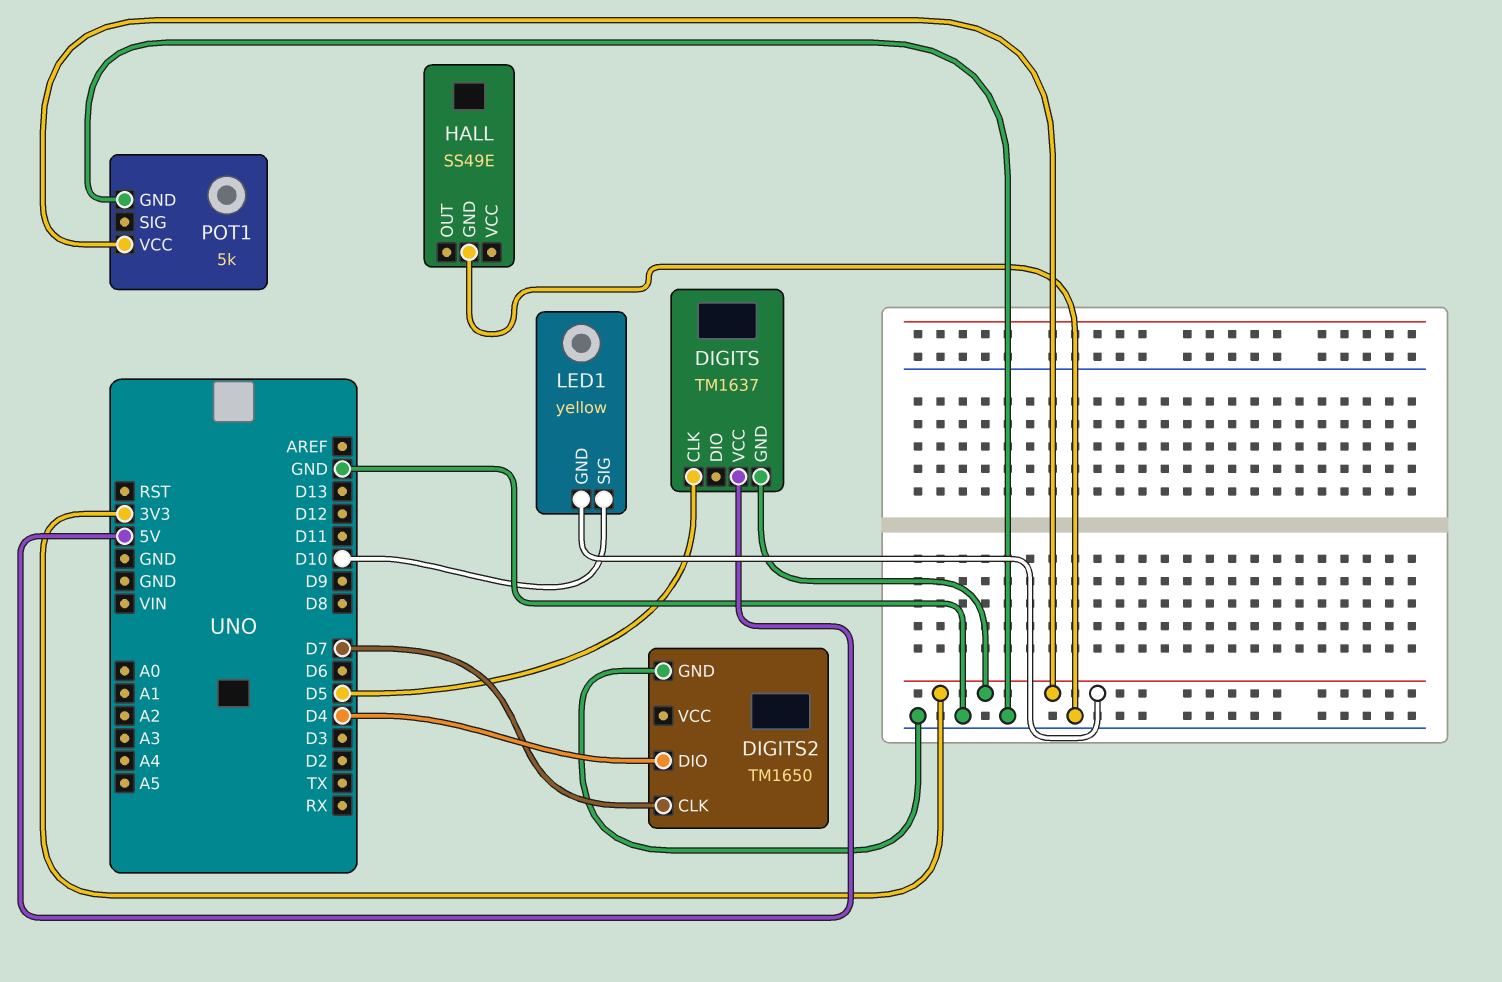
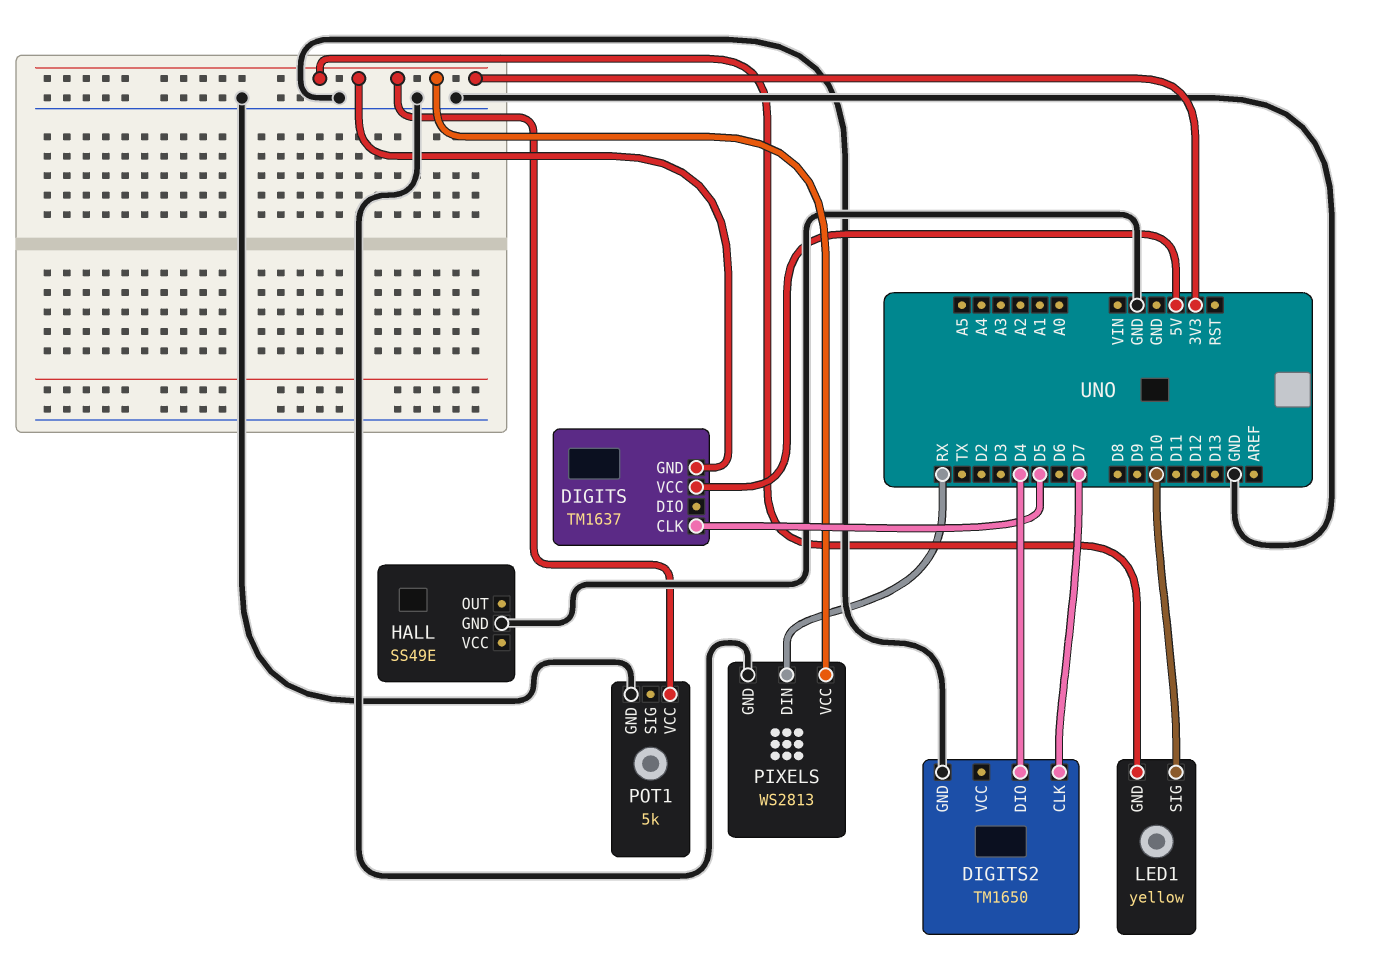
PIXELS: none -> WS2813
PIXELS pin DIN: none -> RX
PIXELS pin GND: none -> GND
PIXELS pin VCC: none -> 3V3

